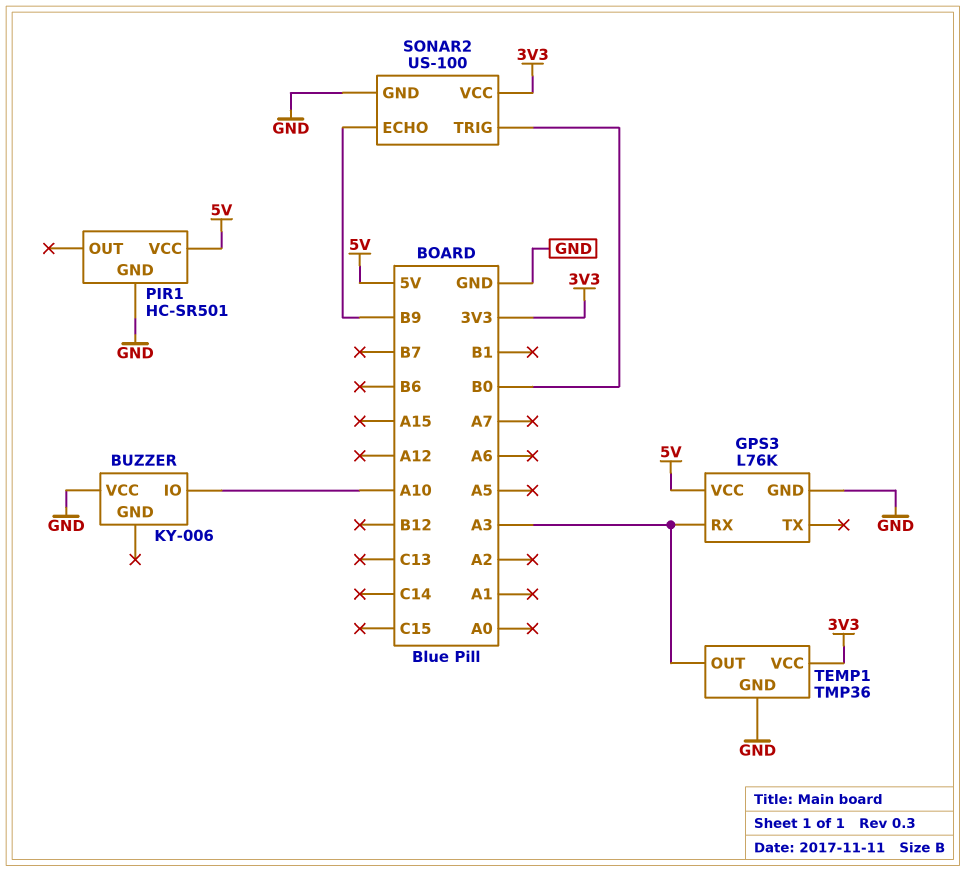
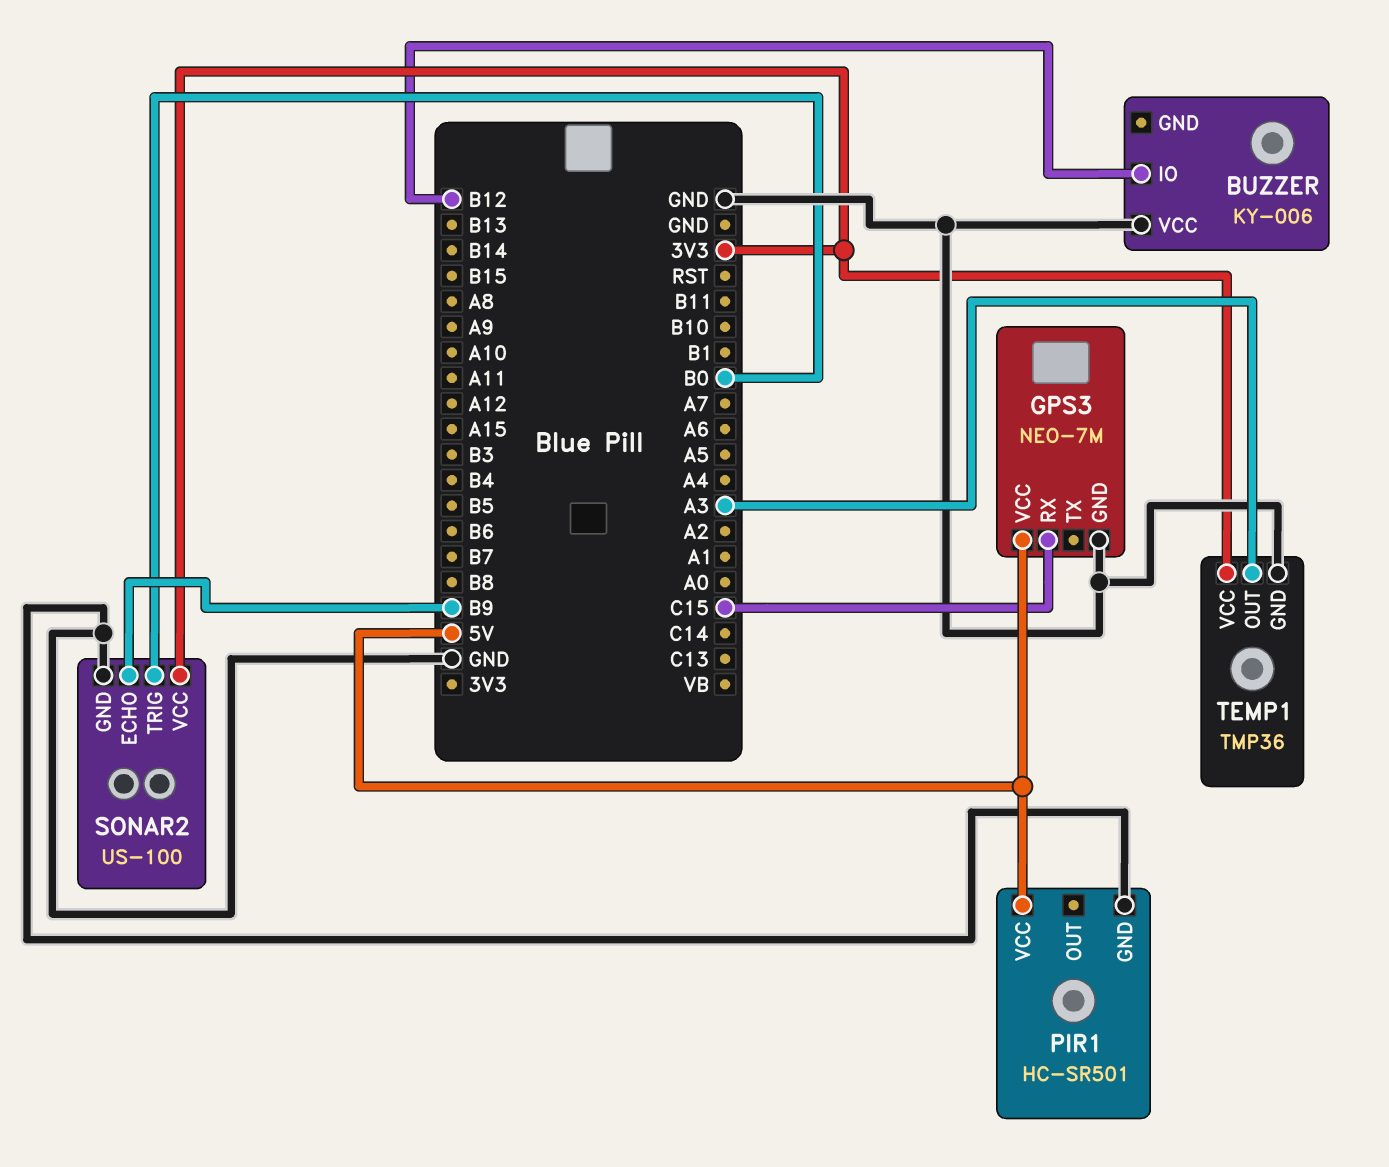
BUZZER pin IO: A10 -> B12
GPS3: L76K -> NEO-7M
GPS3 pin RX: A3 -> C15

